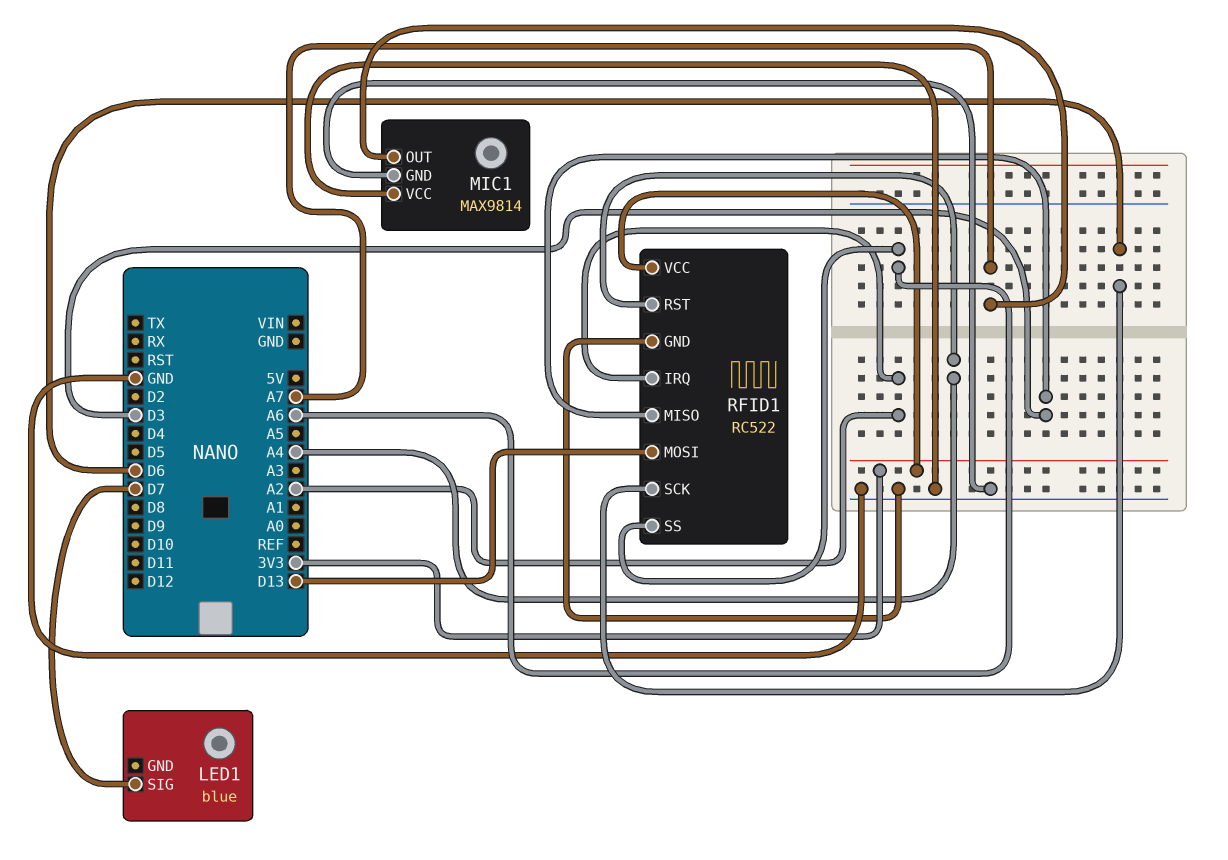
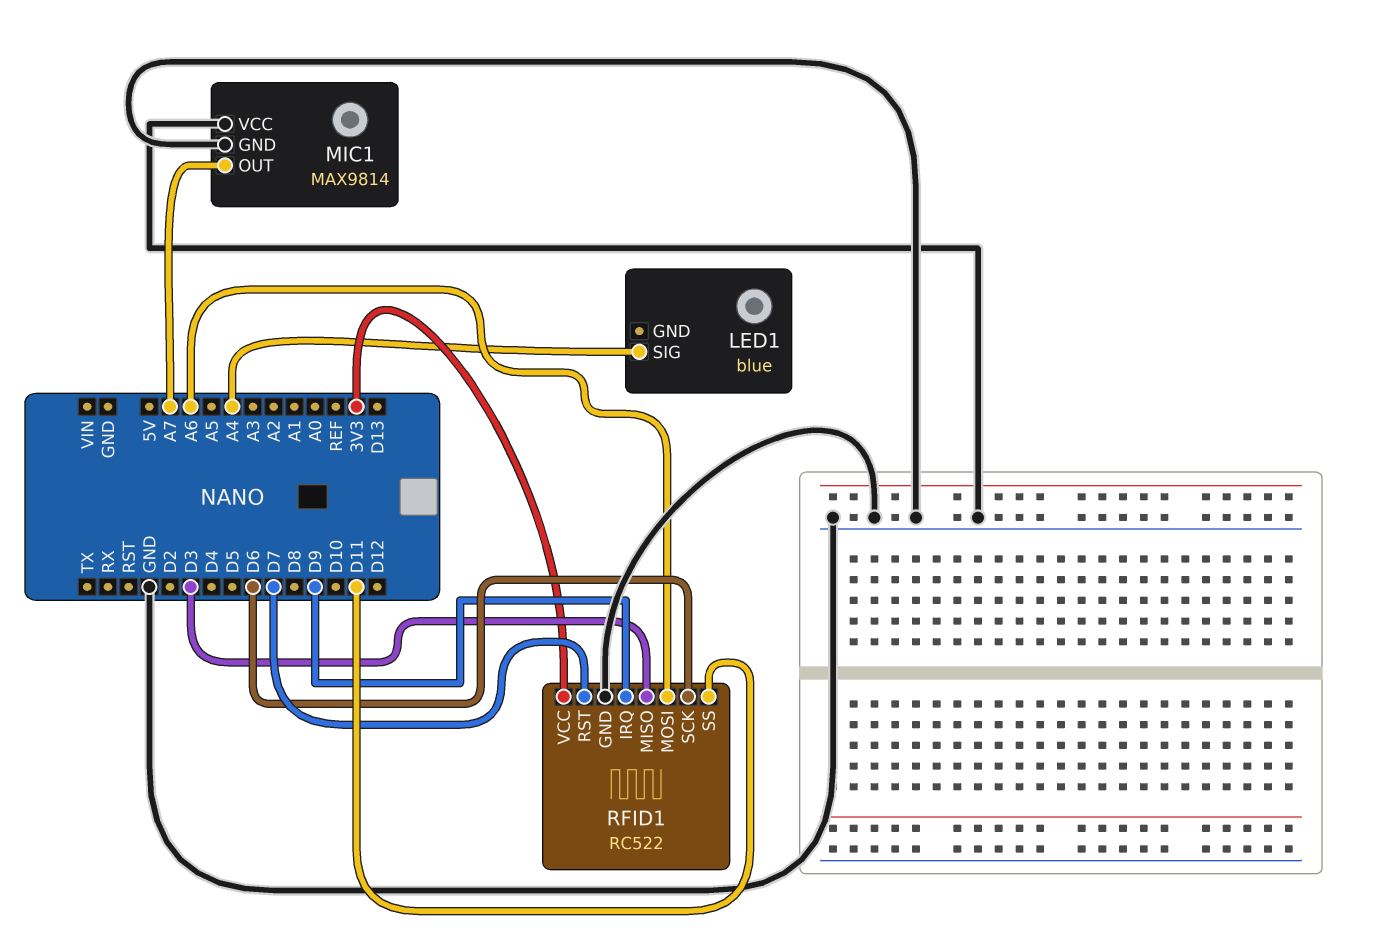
LED1 pin SIG: D7 -> A4
RFID1 pin IRQ: A2 -> D9
RFID1 pin MOSI: D13 -> A6
RFID1 pin RST: A4 -> D7
RFID1 pin SS: A6 -> D11

